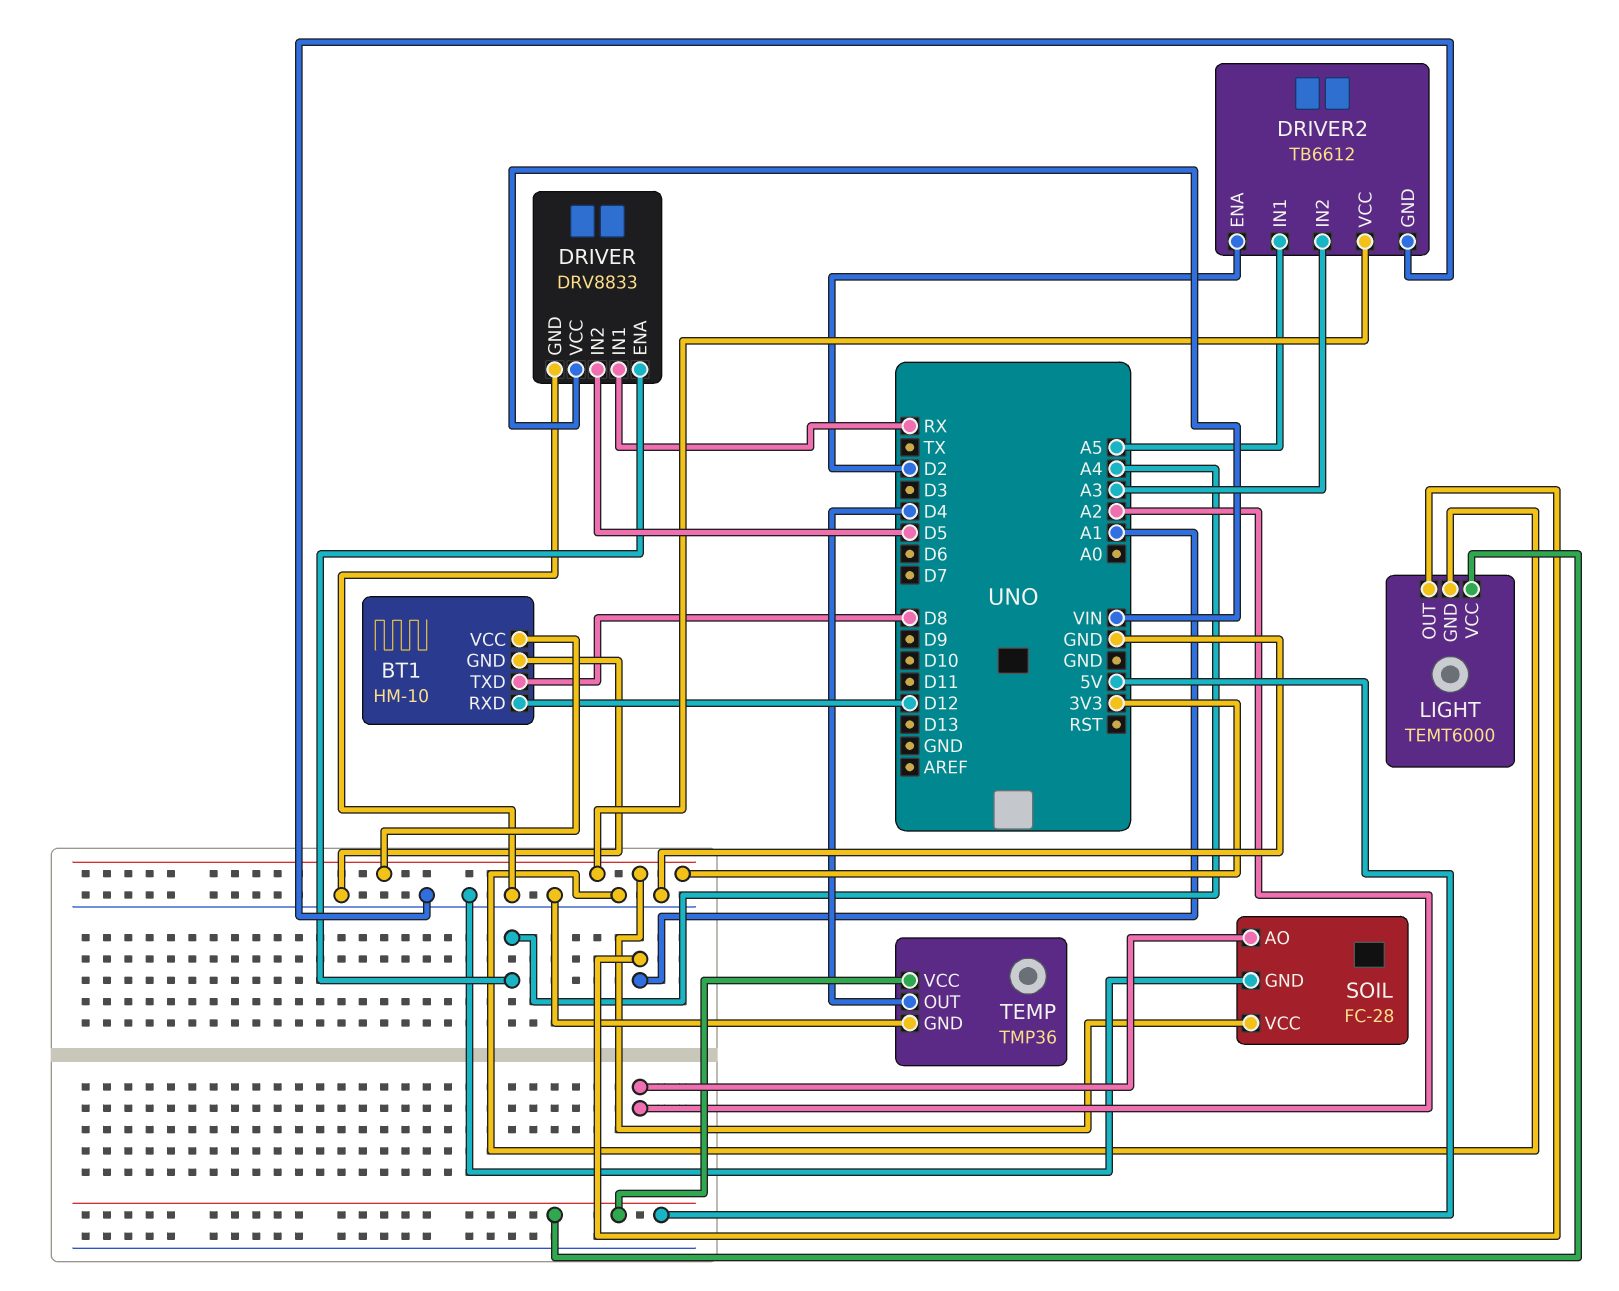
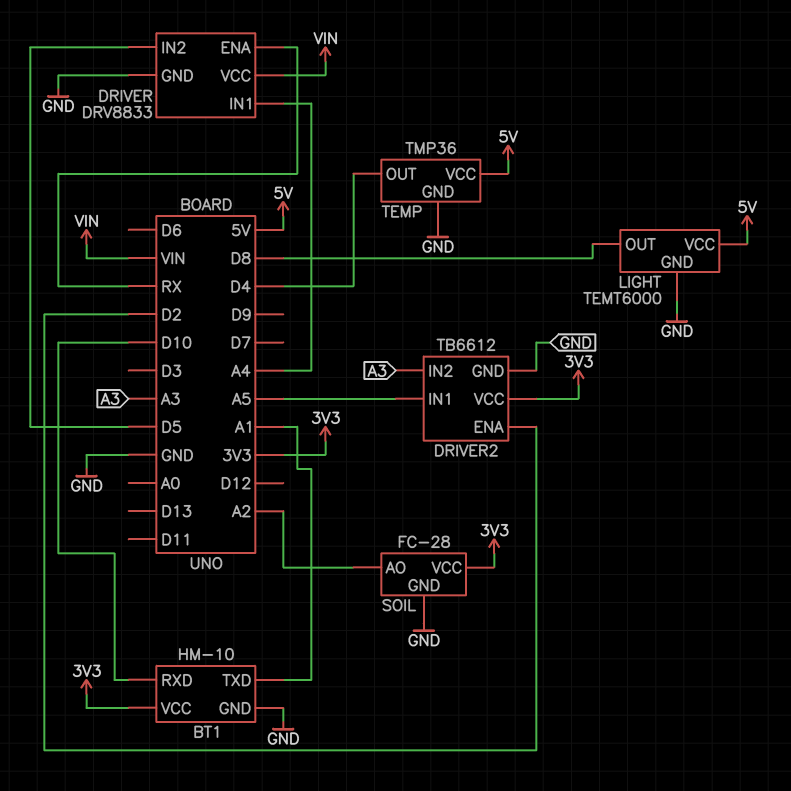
BT1 pin RXD: D12 -> D10
BT1 pin TXD: D8 -> A1
DRIVER pin ENA: A4 -> RX
DRIVER pin IN1: RX -> A4
LIGHT pin OUT: A1 -> D8

